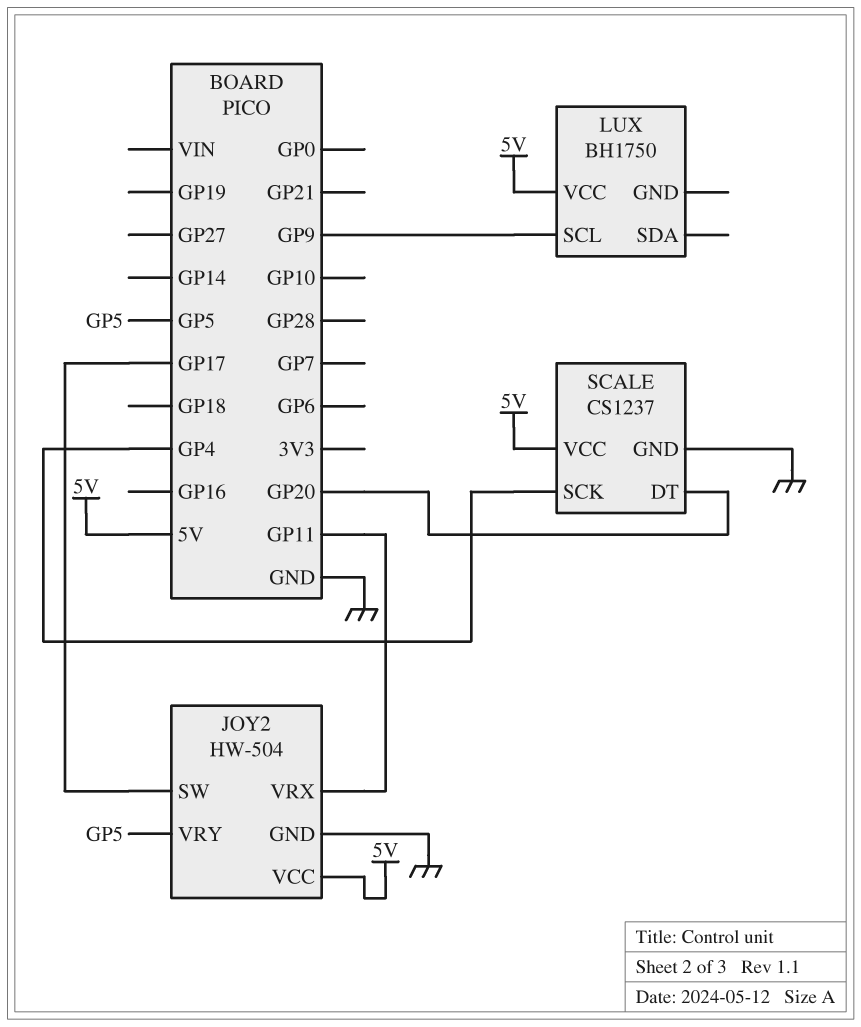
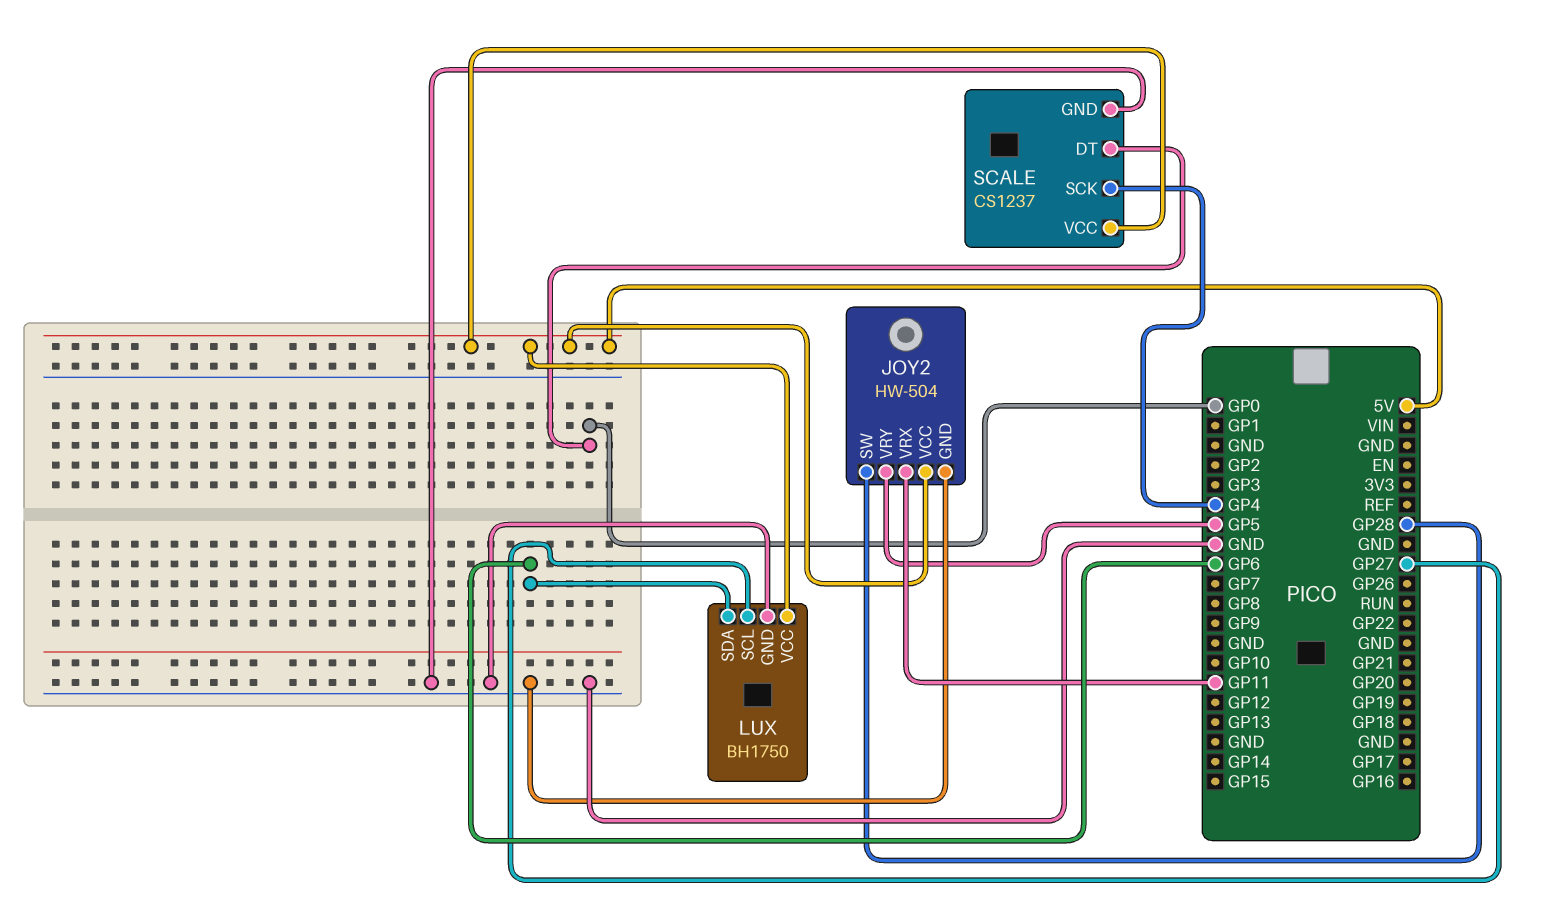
JOY2 pin SW: GP17 -> GP28
LUX pin GND: none -> GND
LUX pin SCL: GP9 -> GP27
LUX pin SDA: none -> GP6
SCALE pin DT: GP20 -> GP0

